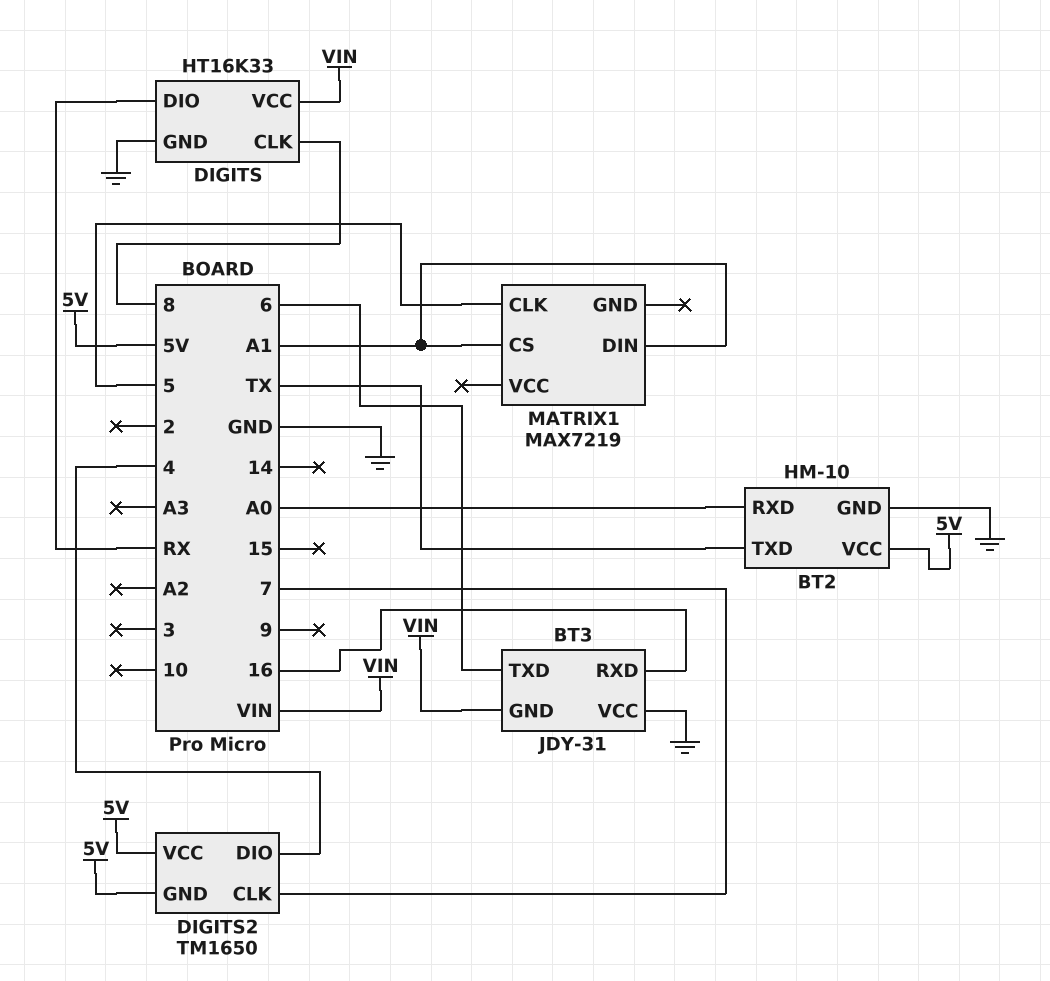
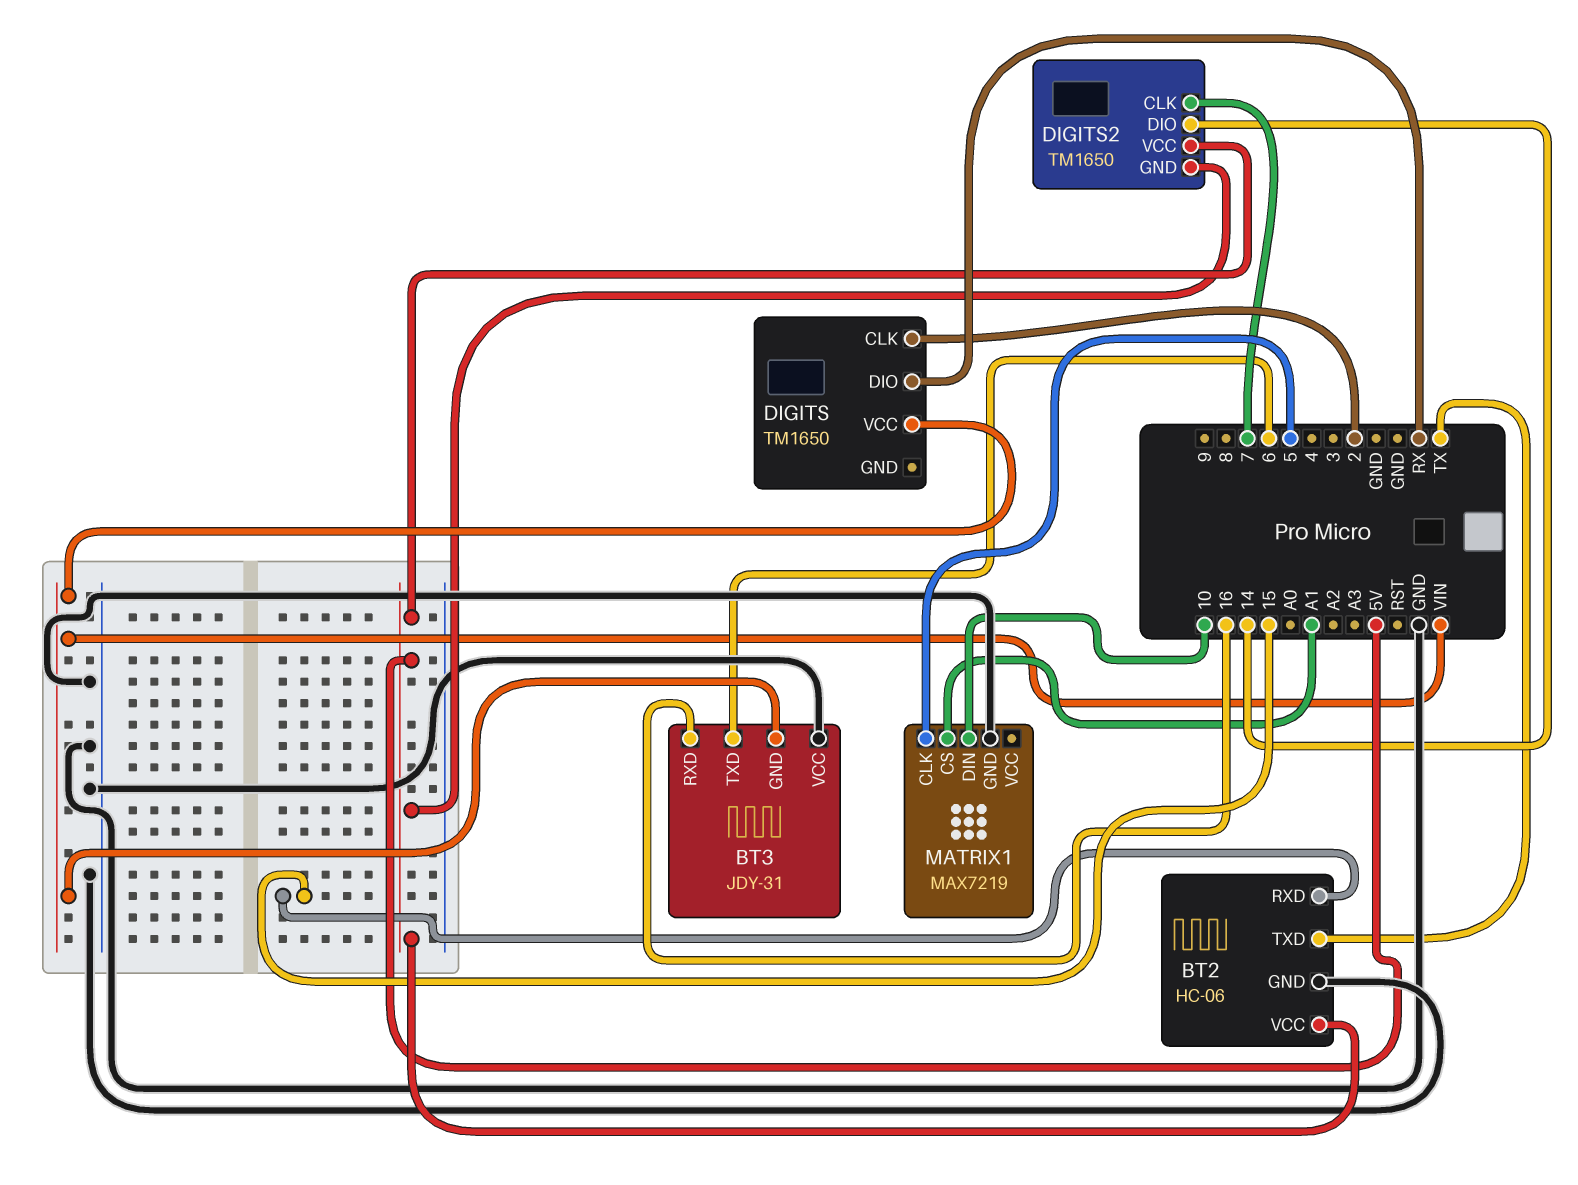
BT2: HM-10 -> HC-06
BT2 pin RXD: A0 -> 15
DIGITS: HT16K33 -> TM1650
DIGITS pin CLK: 8 -> 2
DIGITS pin GND: GND -> none
DIGITS2 pin DIO: 4 -> 14
MATRIX1 pin DIN: A1 -> 10
MATRIX1 pin GND: none -> GND

